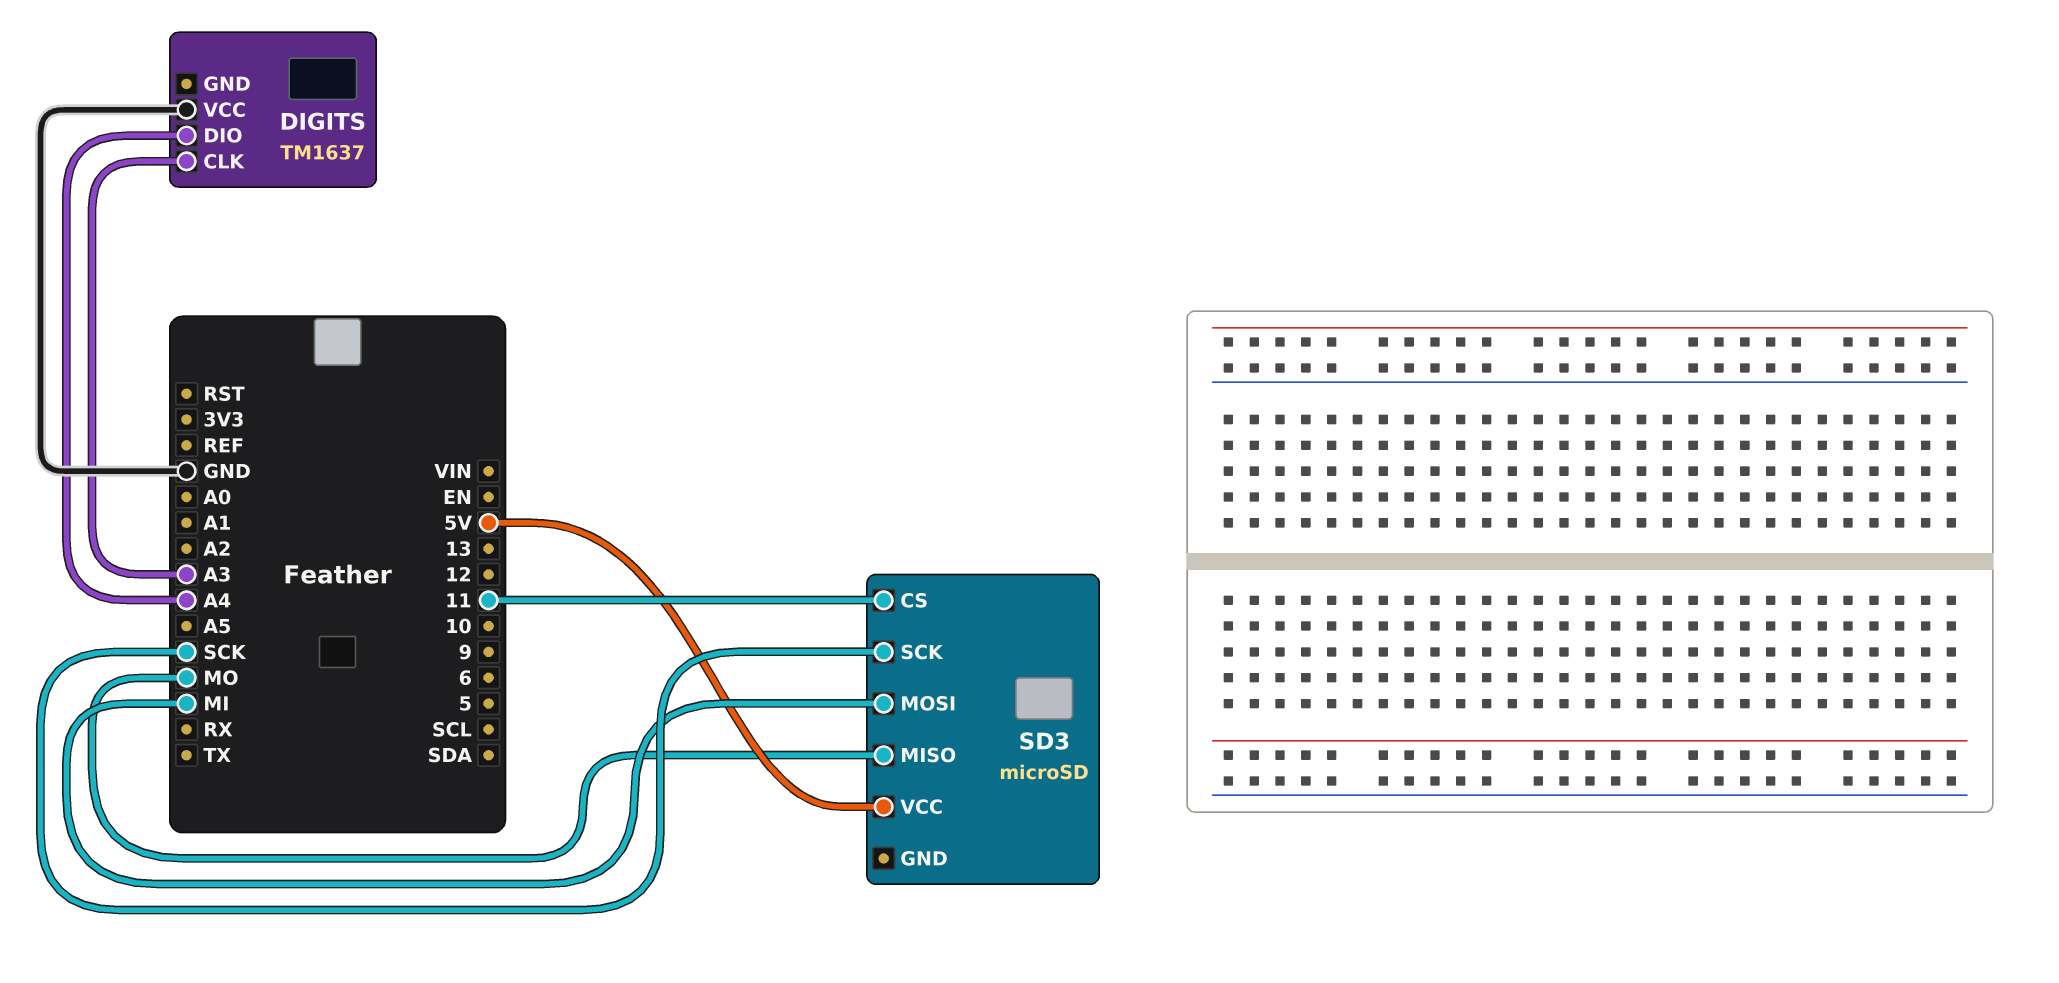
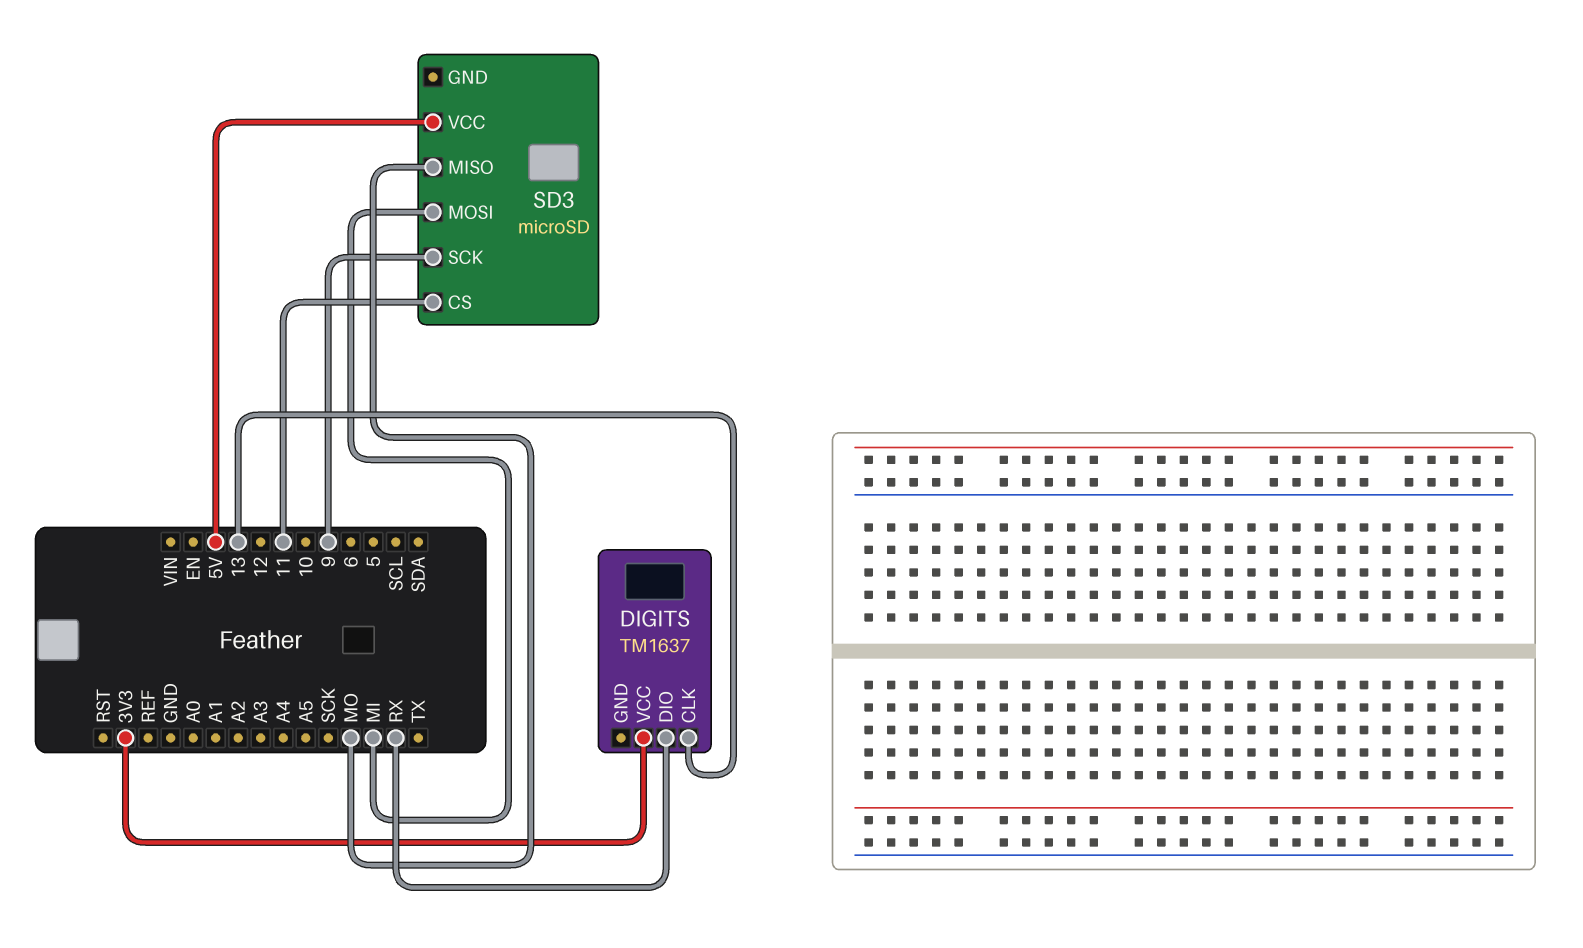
DIGITS pin CLK: A3 -> 13
DIGITS pin DIO: A4 -> RX
DIGITS pin VCC: GND -> 3V3
SD3 pin SCK: SCK -> 9

